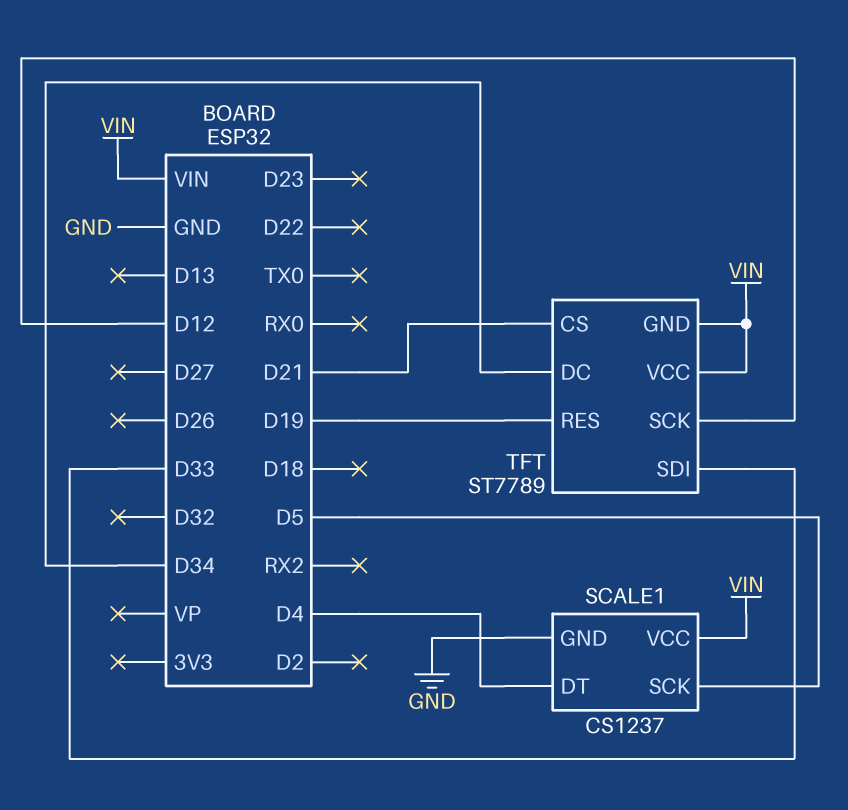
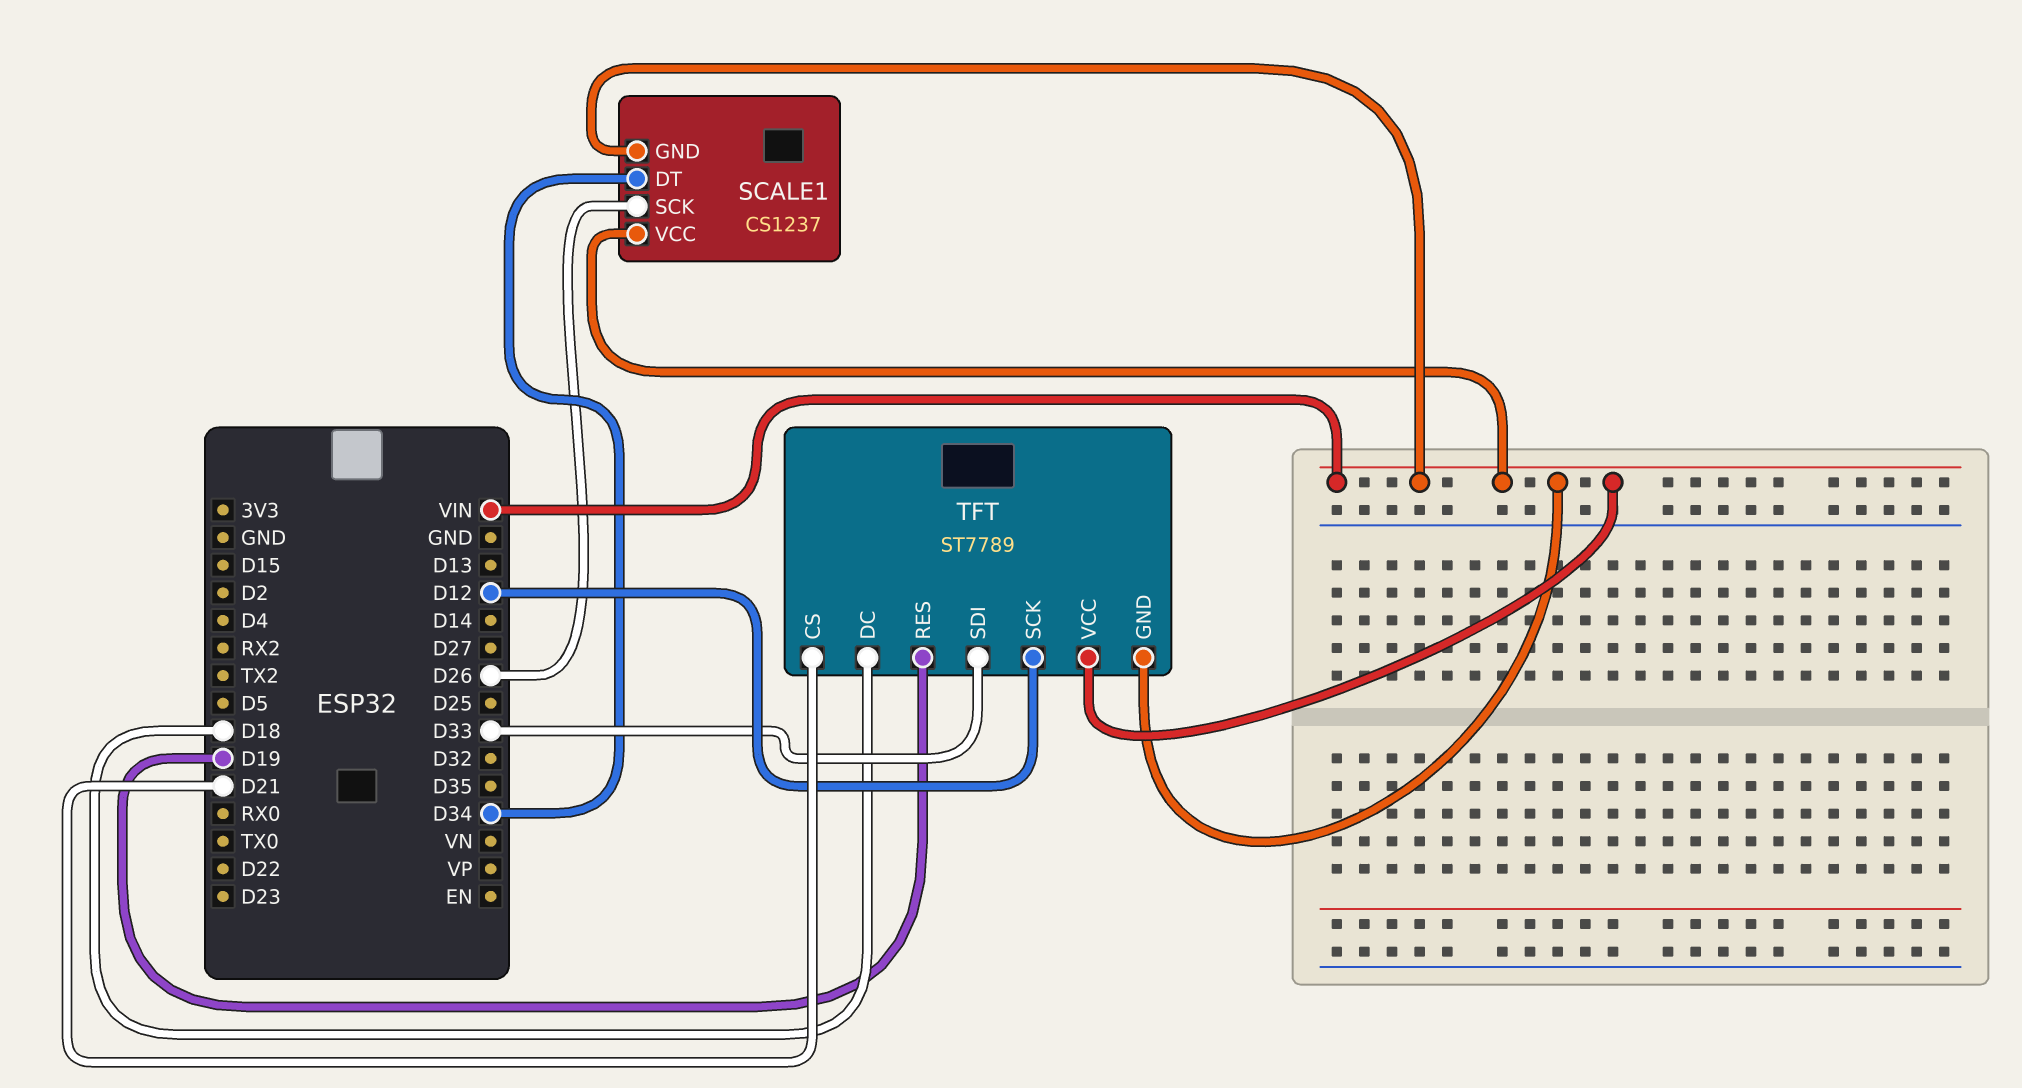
SCALE1 pin DT: D4 -> D34
SCALE1 pin GND: GND -> VIN
SCALE1 pin SCK: D5 -> D26
TFT pin DC: D34 -> D18

